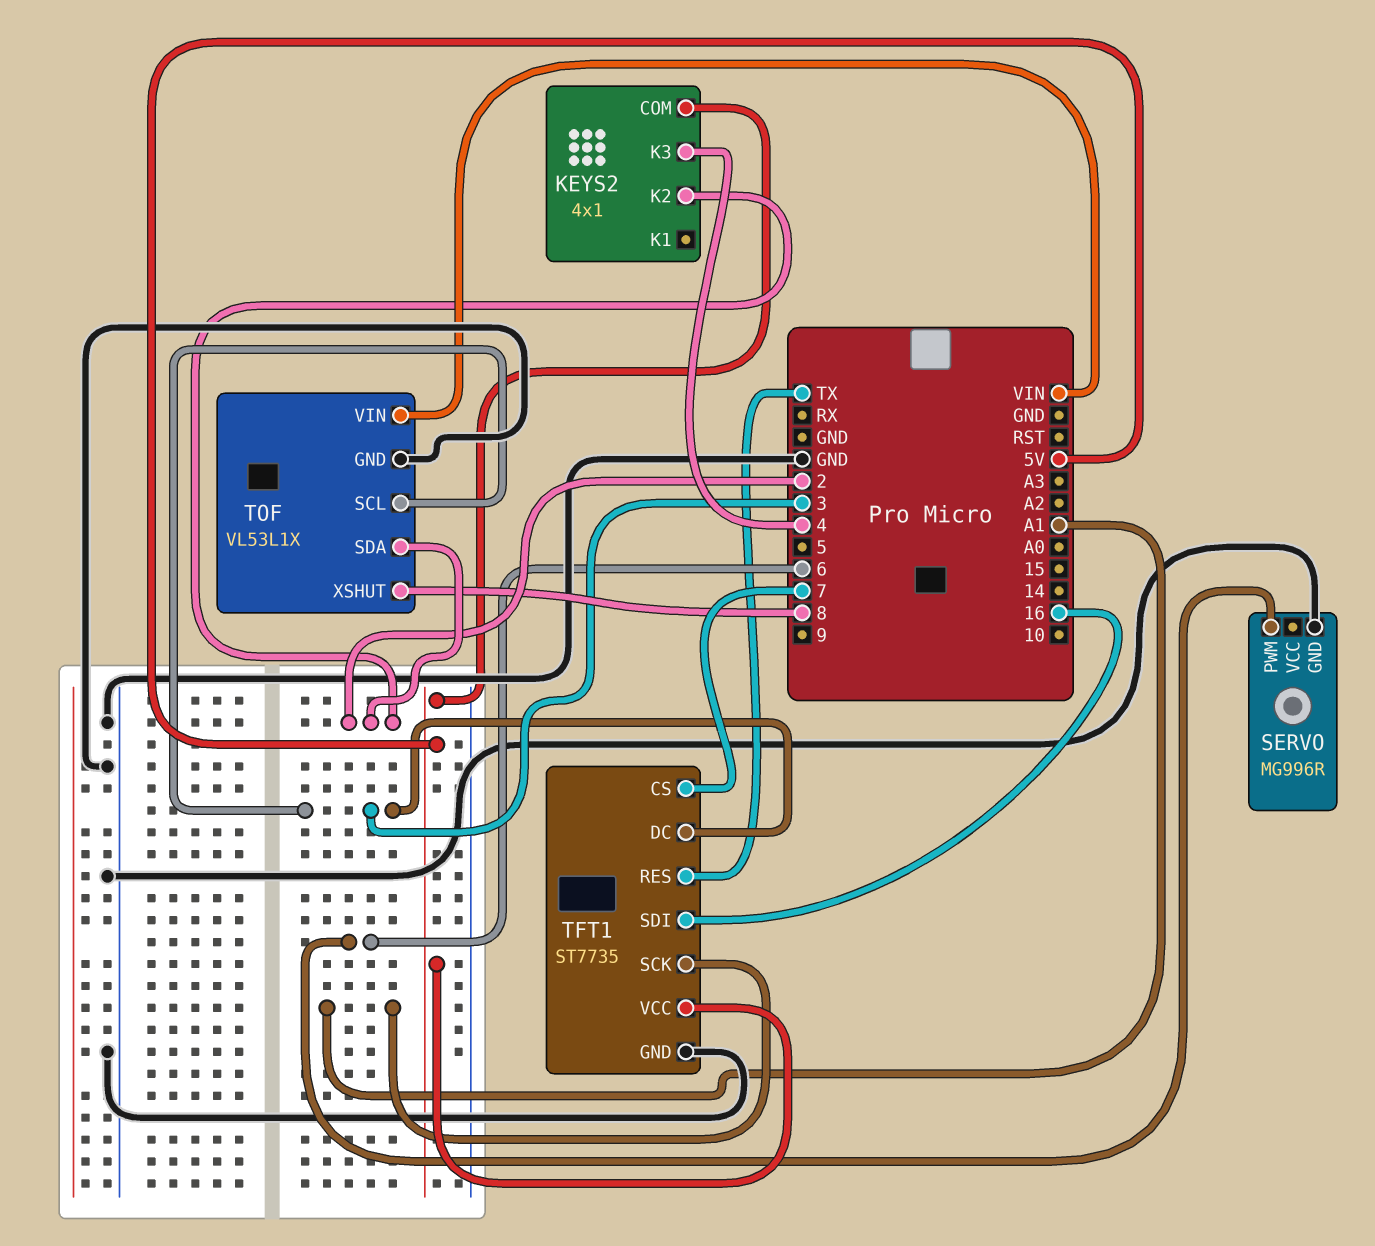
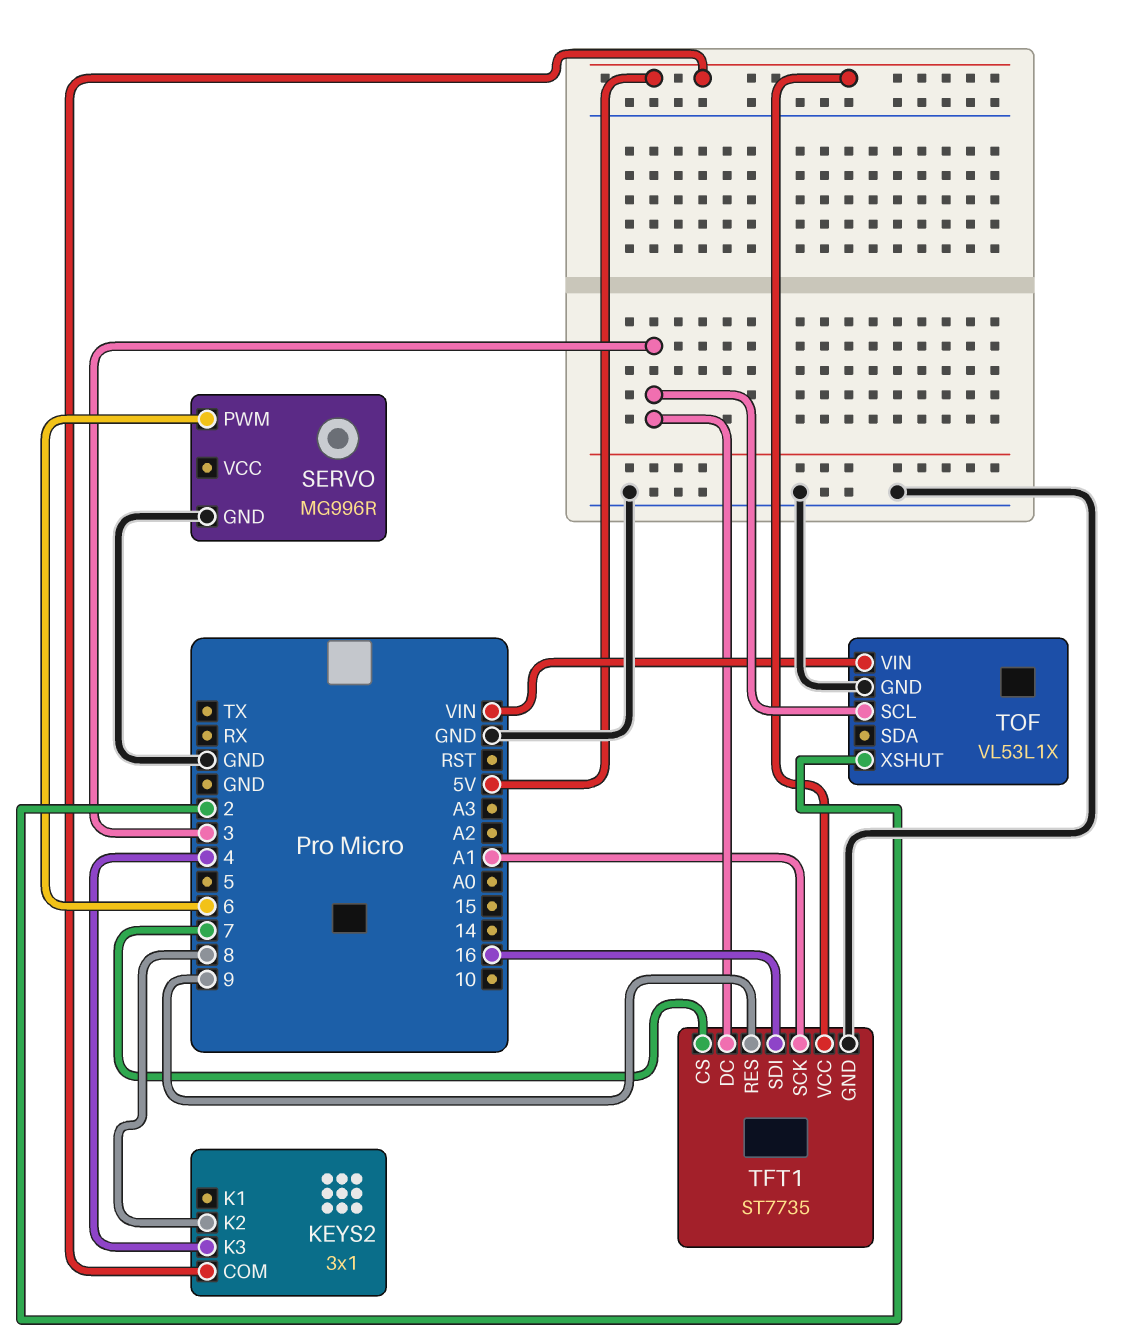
KEYS2: 4x1 -> 3x1
KEYS2 pin K2: 2 -> 8
TFT1 pin RES: TX -> 9
TOF pin SDA: 2 -> none
TOF pin XSHUT: 8 -> 2

